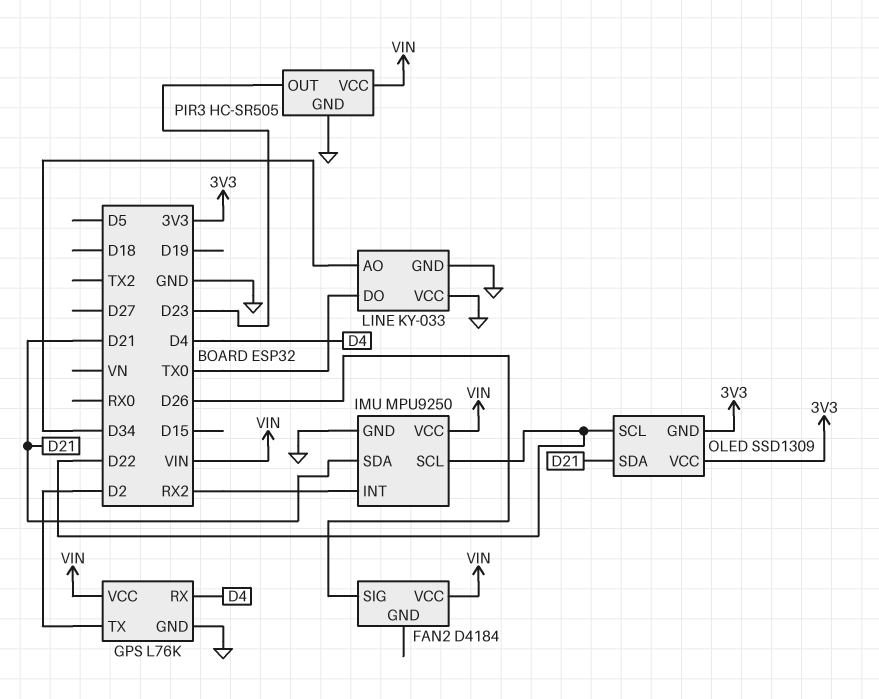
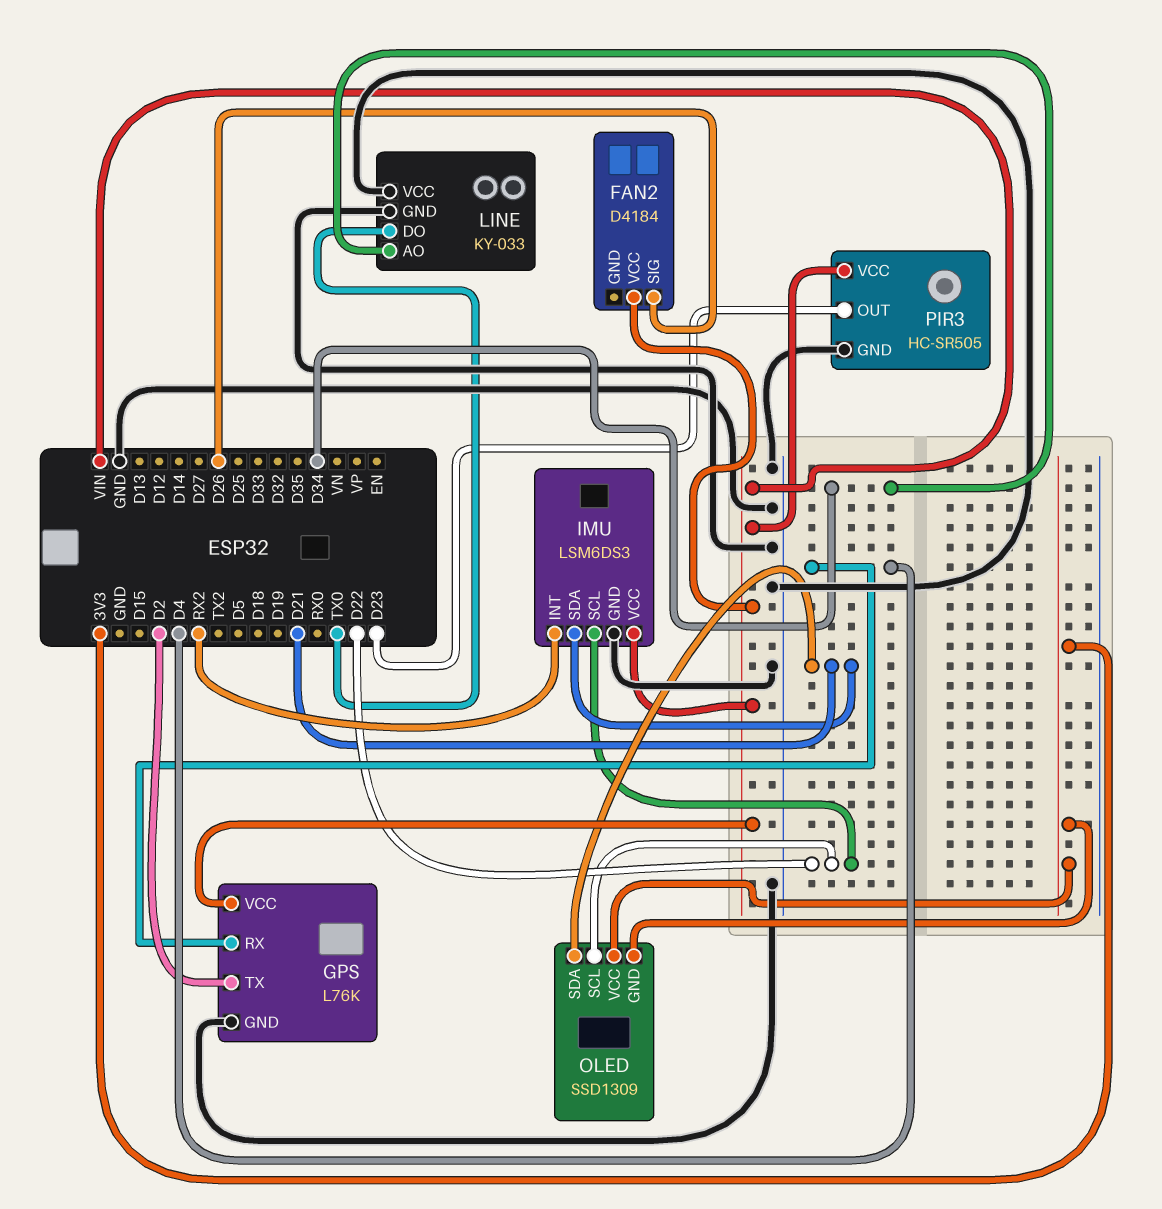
IMU: MPU9250 -> LSM6DS3

